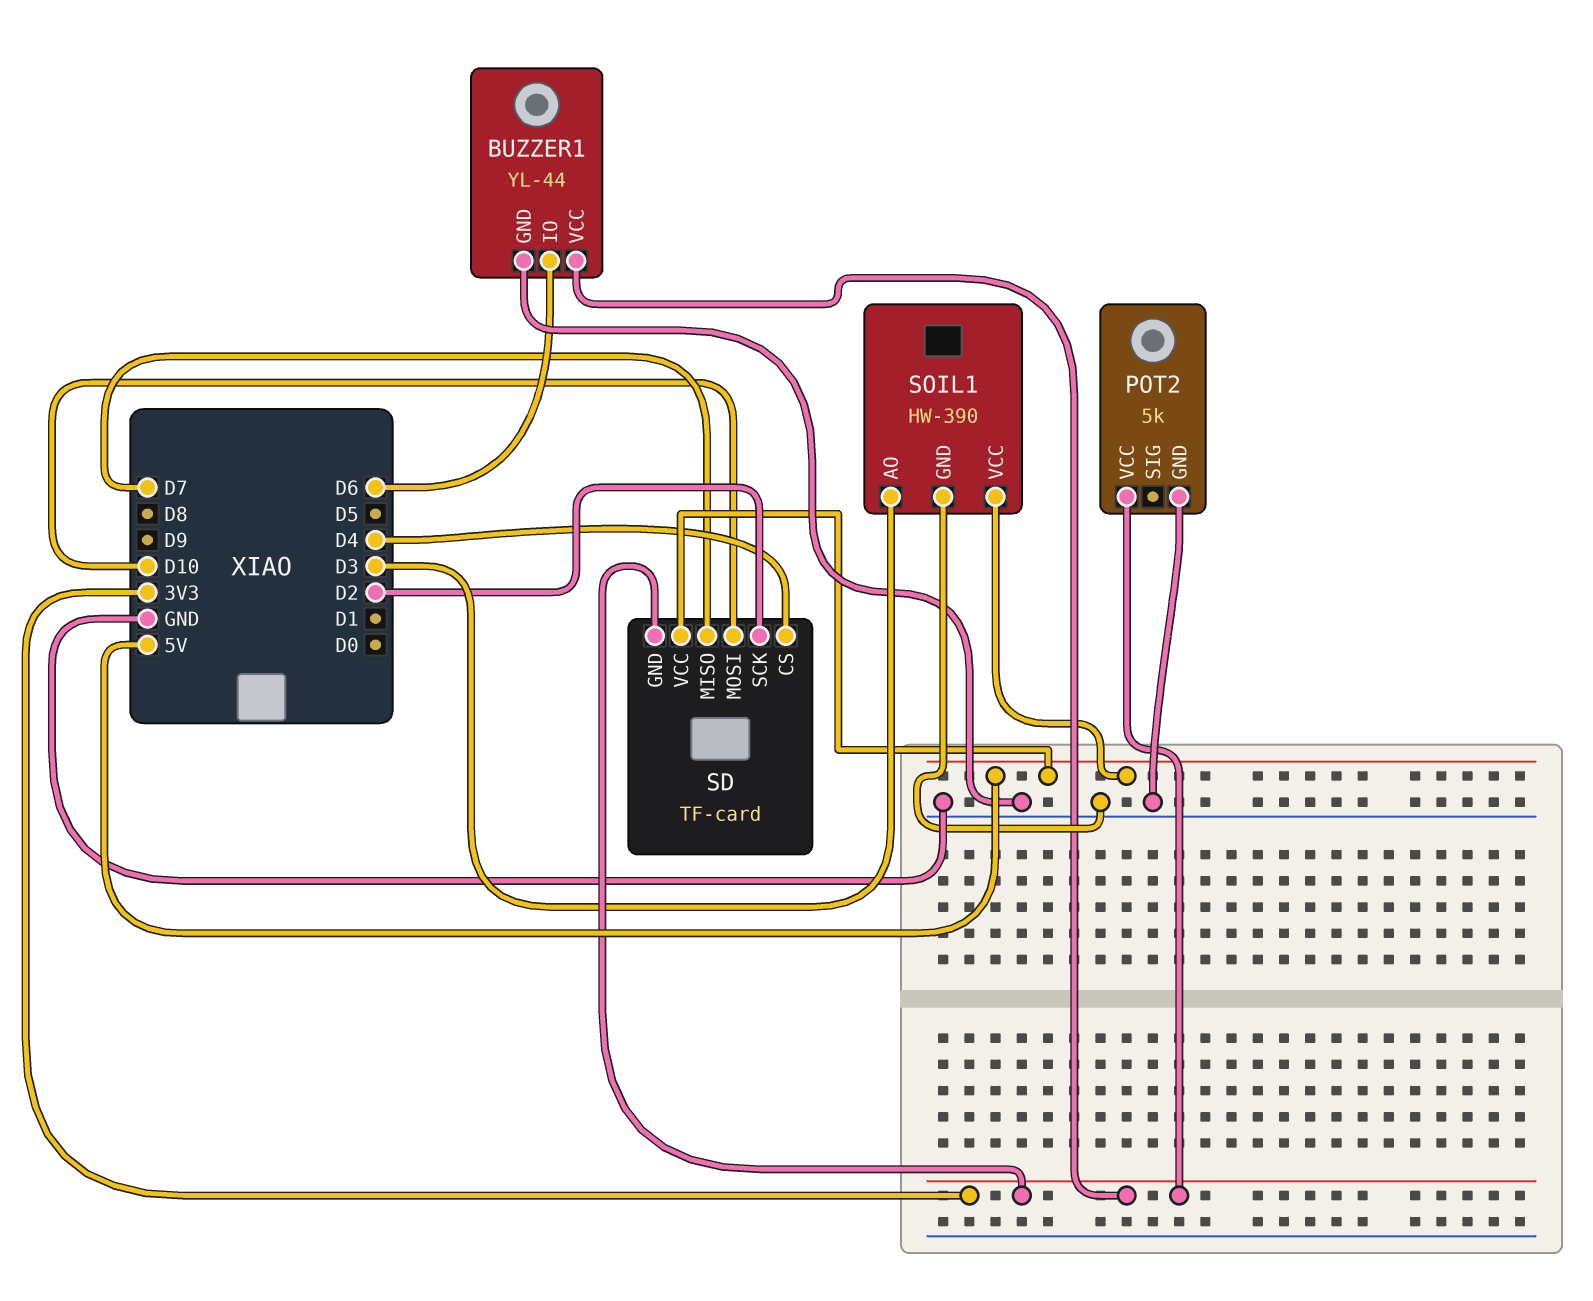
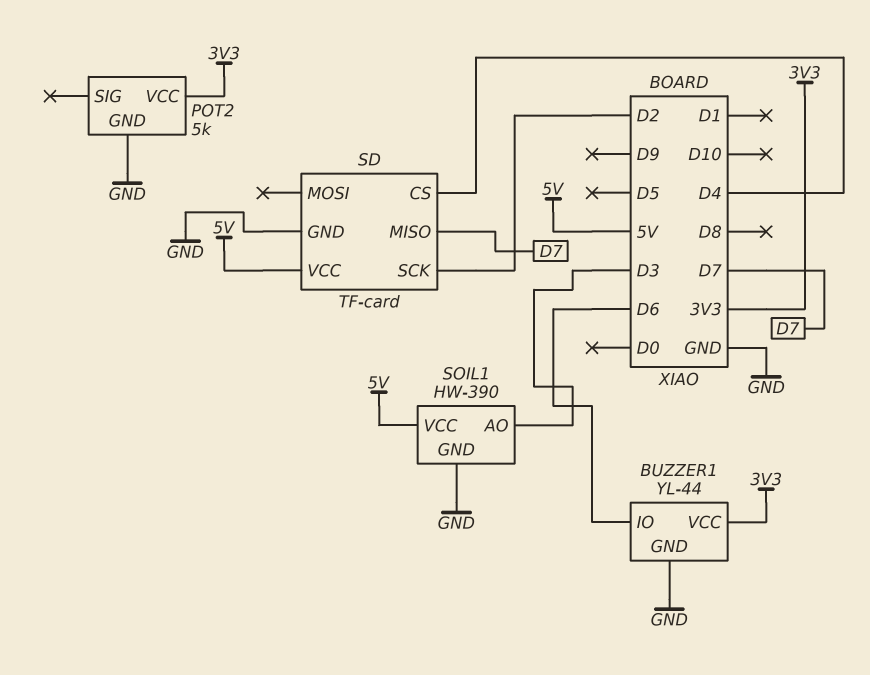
SD pin GND: 3V3 -> GND
SD pin MOSI: D10 -> none

